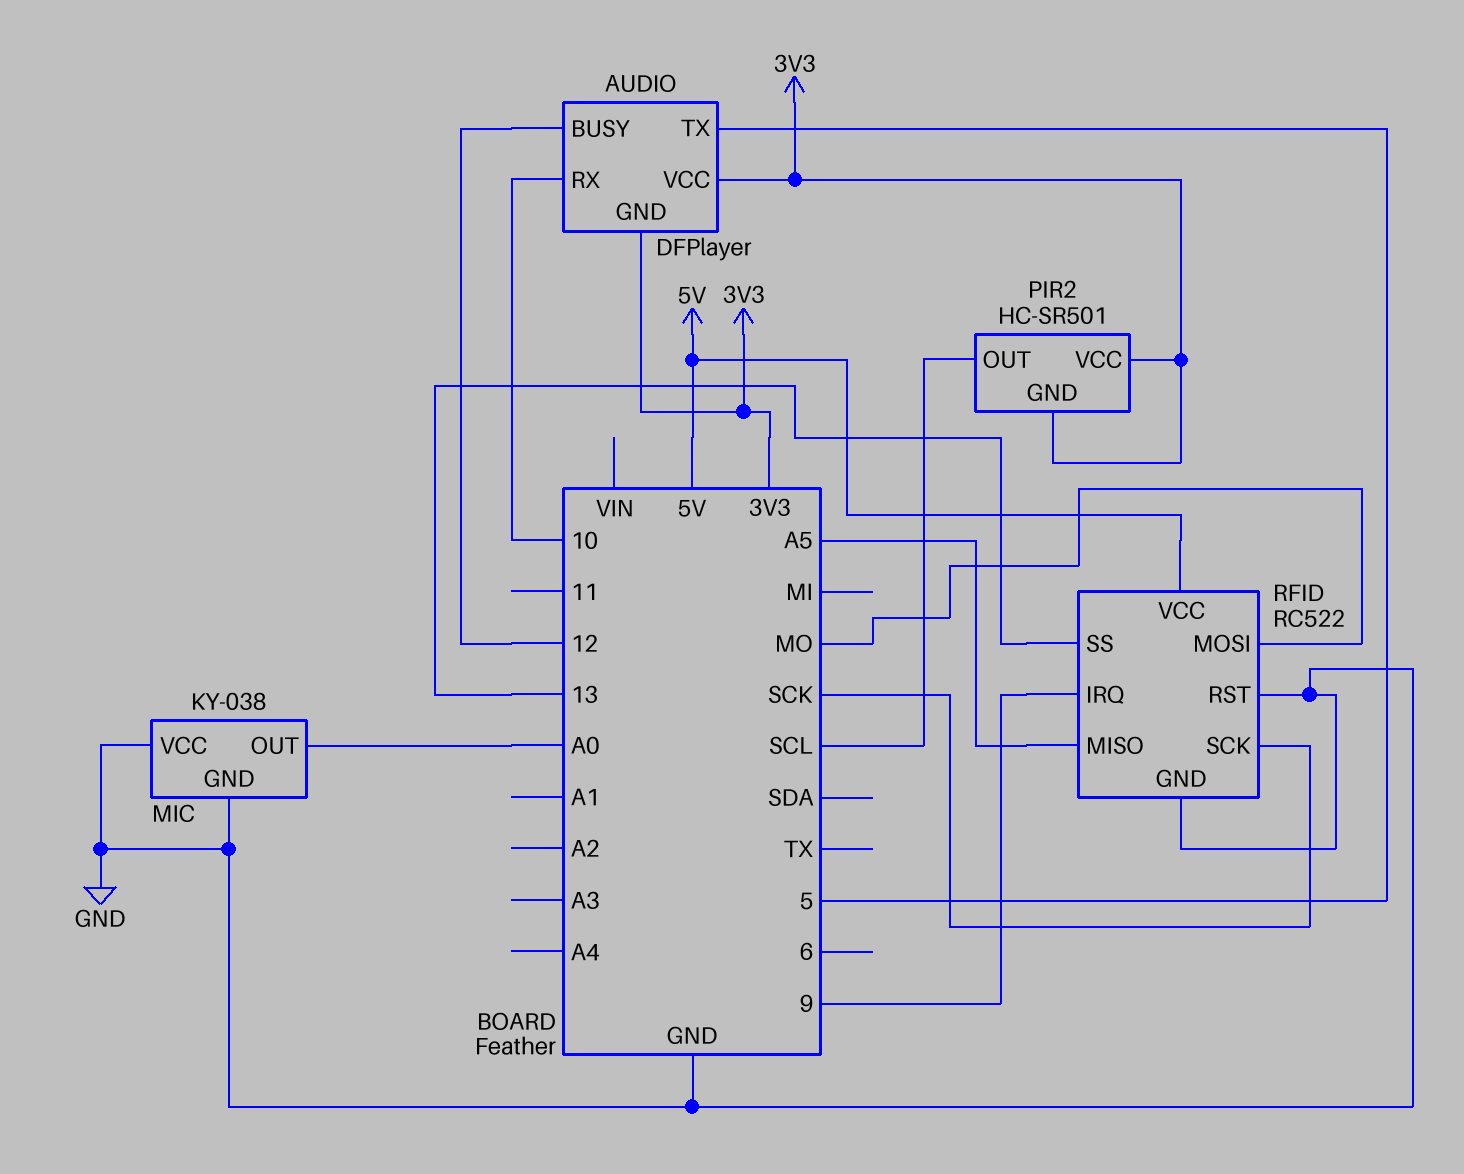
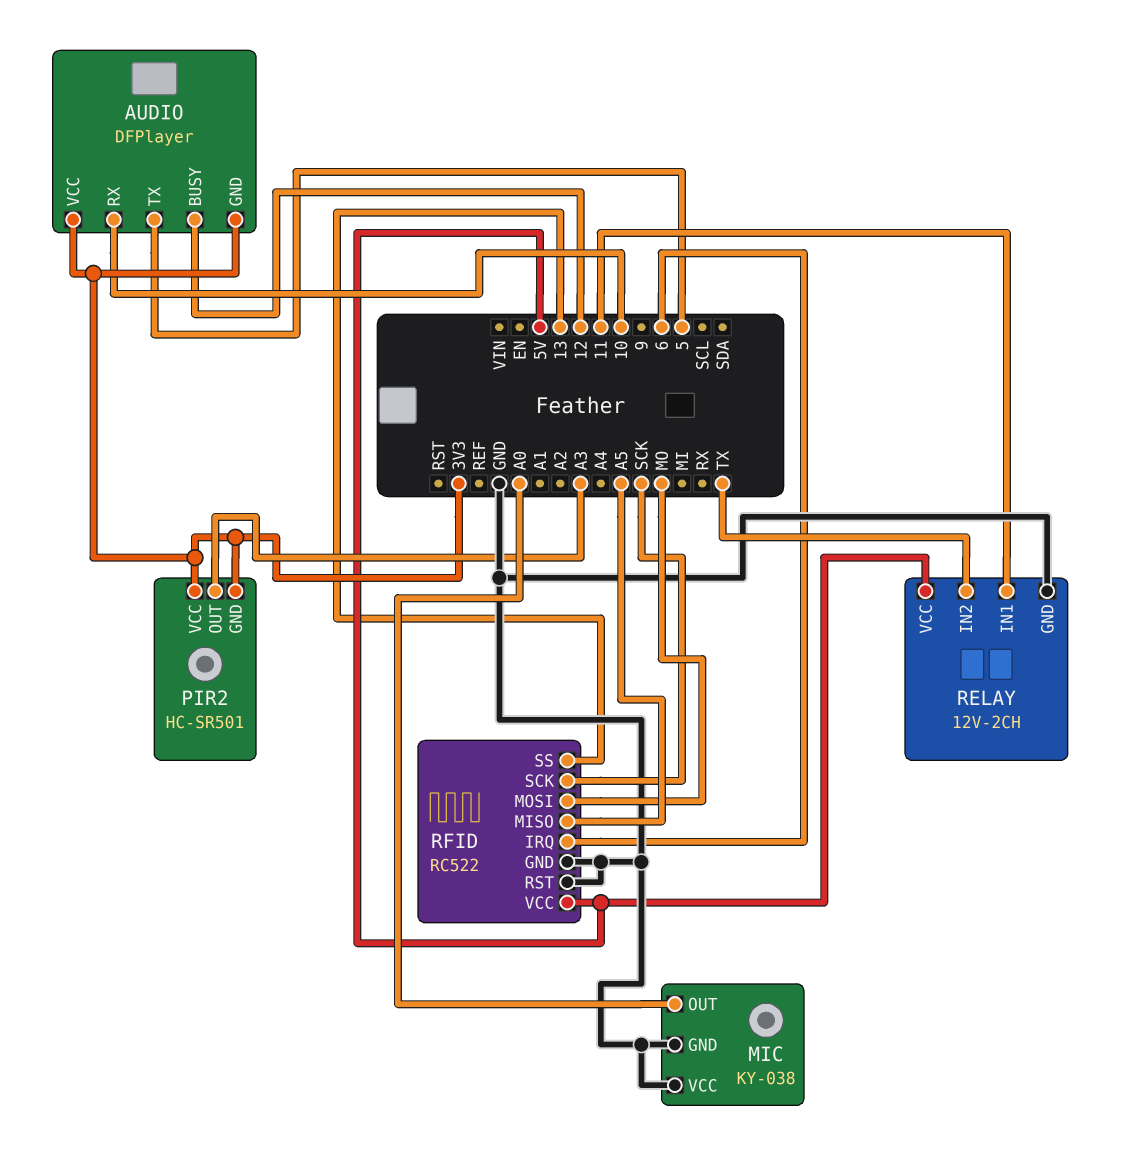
PIR2 pin OUT: SCL -> A3
RELAY: none -> 12V-2CH
RELAY pin GND: none -> GND
RELAY pin IN1: none -> 11
RELAY pin IN2: none -> TX
RELAY pin VCC: none -> 5V
RFID pin IRQ: 9 -> 6

